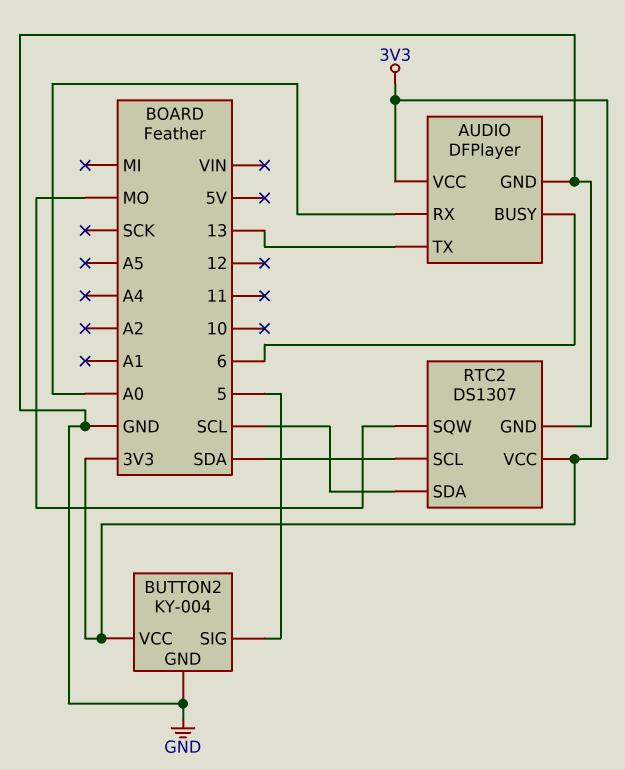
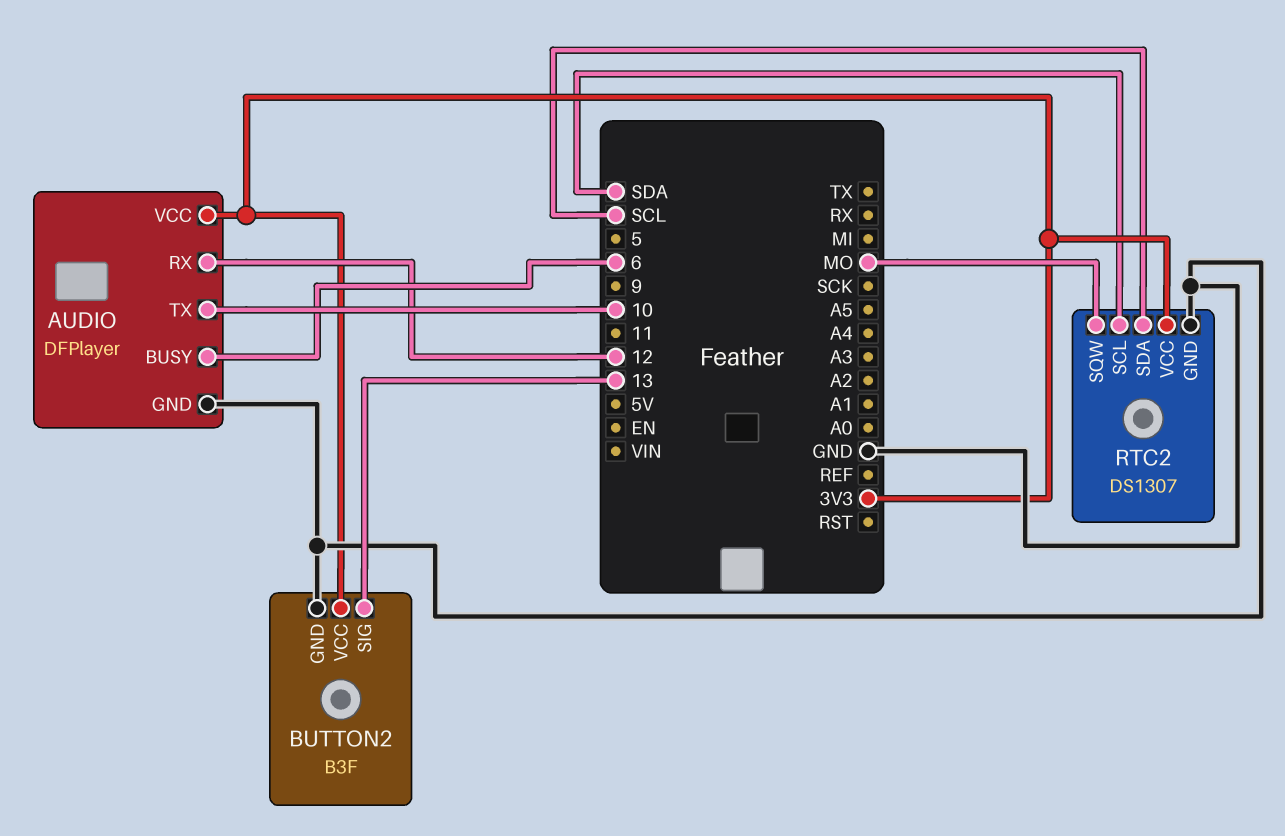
AUDIO pin RX: A0 -> 12
AUDIO pin TX: 13 -> 10
BUTTON2: KY-004 -> B3F
BUTTON2 pin SIG: 5 -> 13

